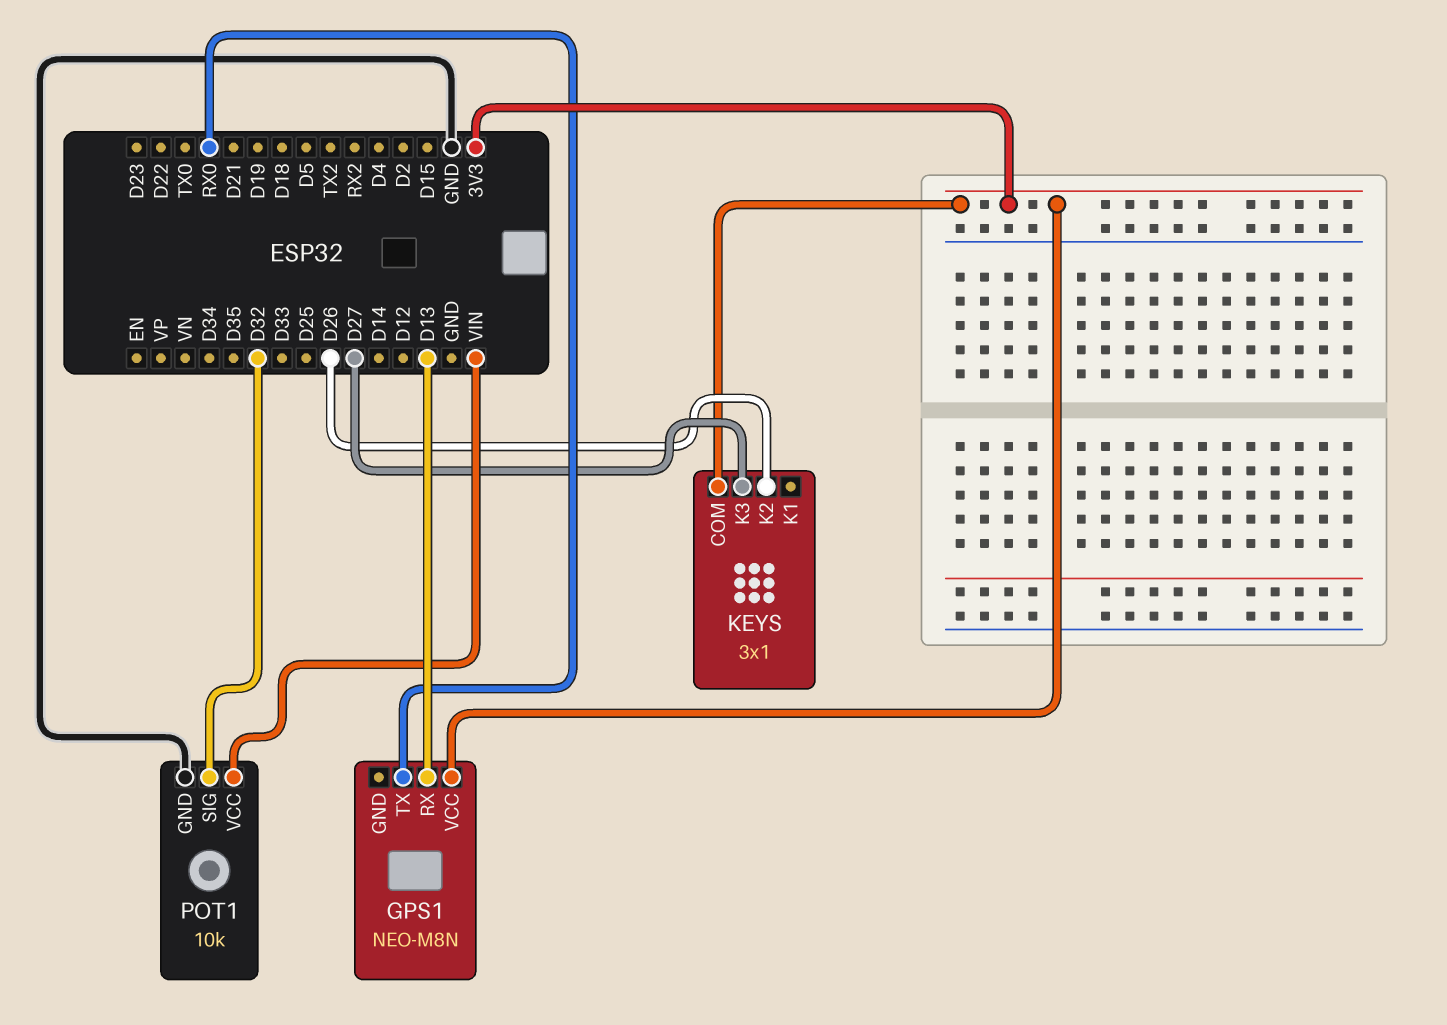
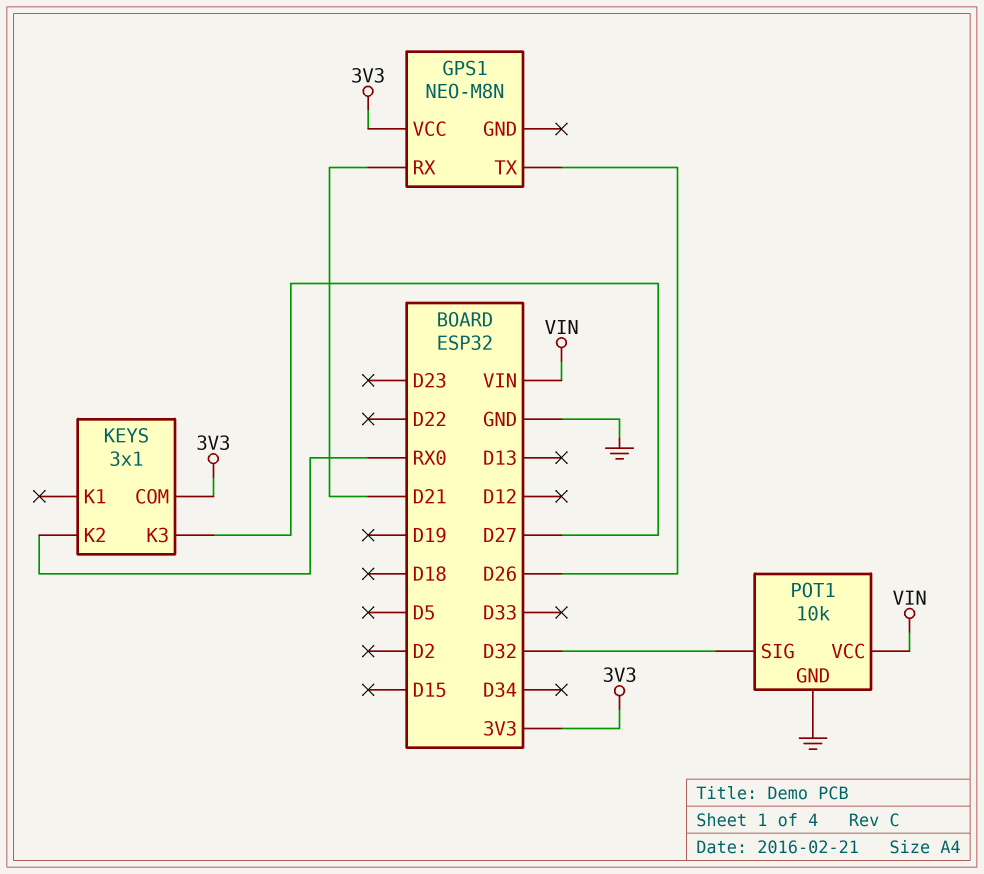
GPS1 pin RX: D13 -> D21
GPS1 pin TX: RX0 -> D26
KEYS pin K2: D26 -> RX0

